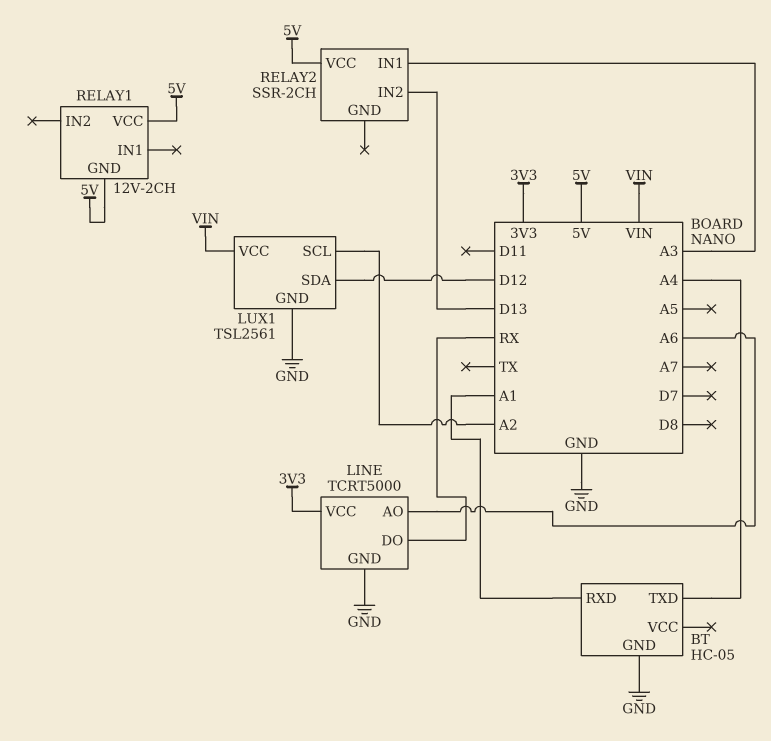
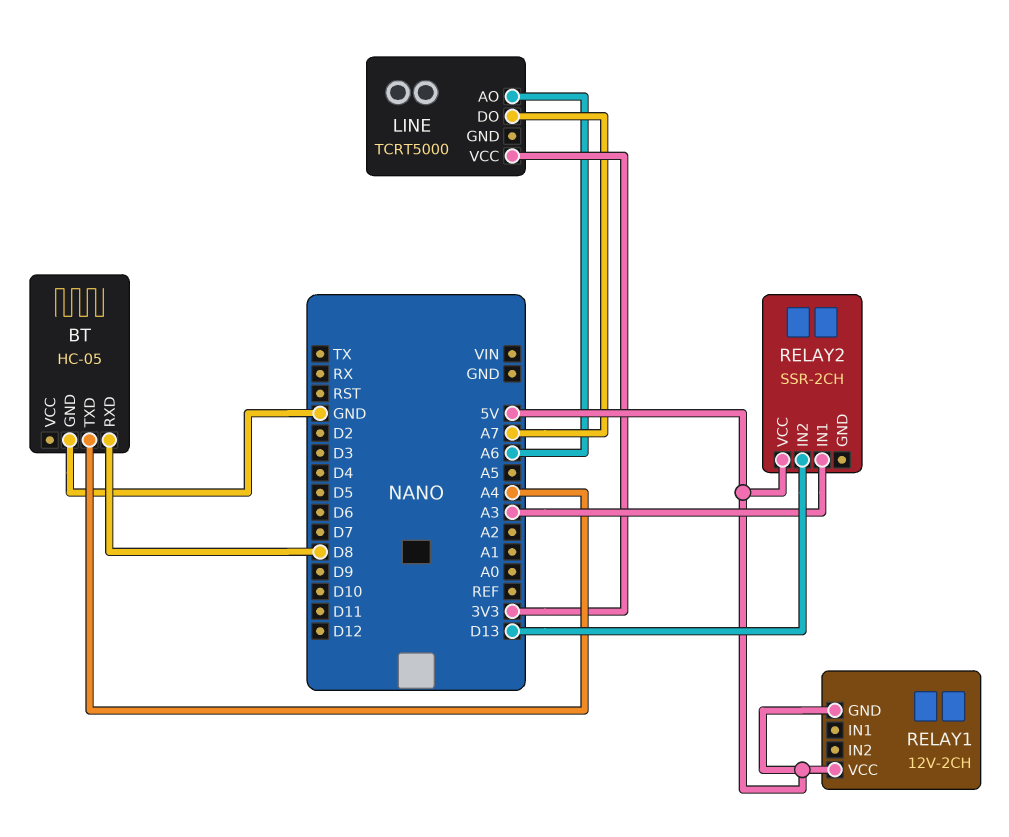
BT pin RXD: A1 -> D8
LINE pin DO: RX -> A7
LINE pin GND: GND -> none
LUX1: TSL2561 -> none
LUX1 pin GND: GND -> none
LUX1 pin SCL: A2 -> none
LUX1 pin SDA: D12 -> none
LUX1 pin VCC: VIN -> none

